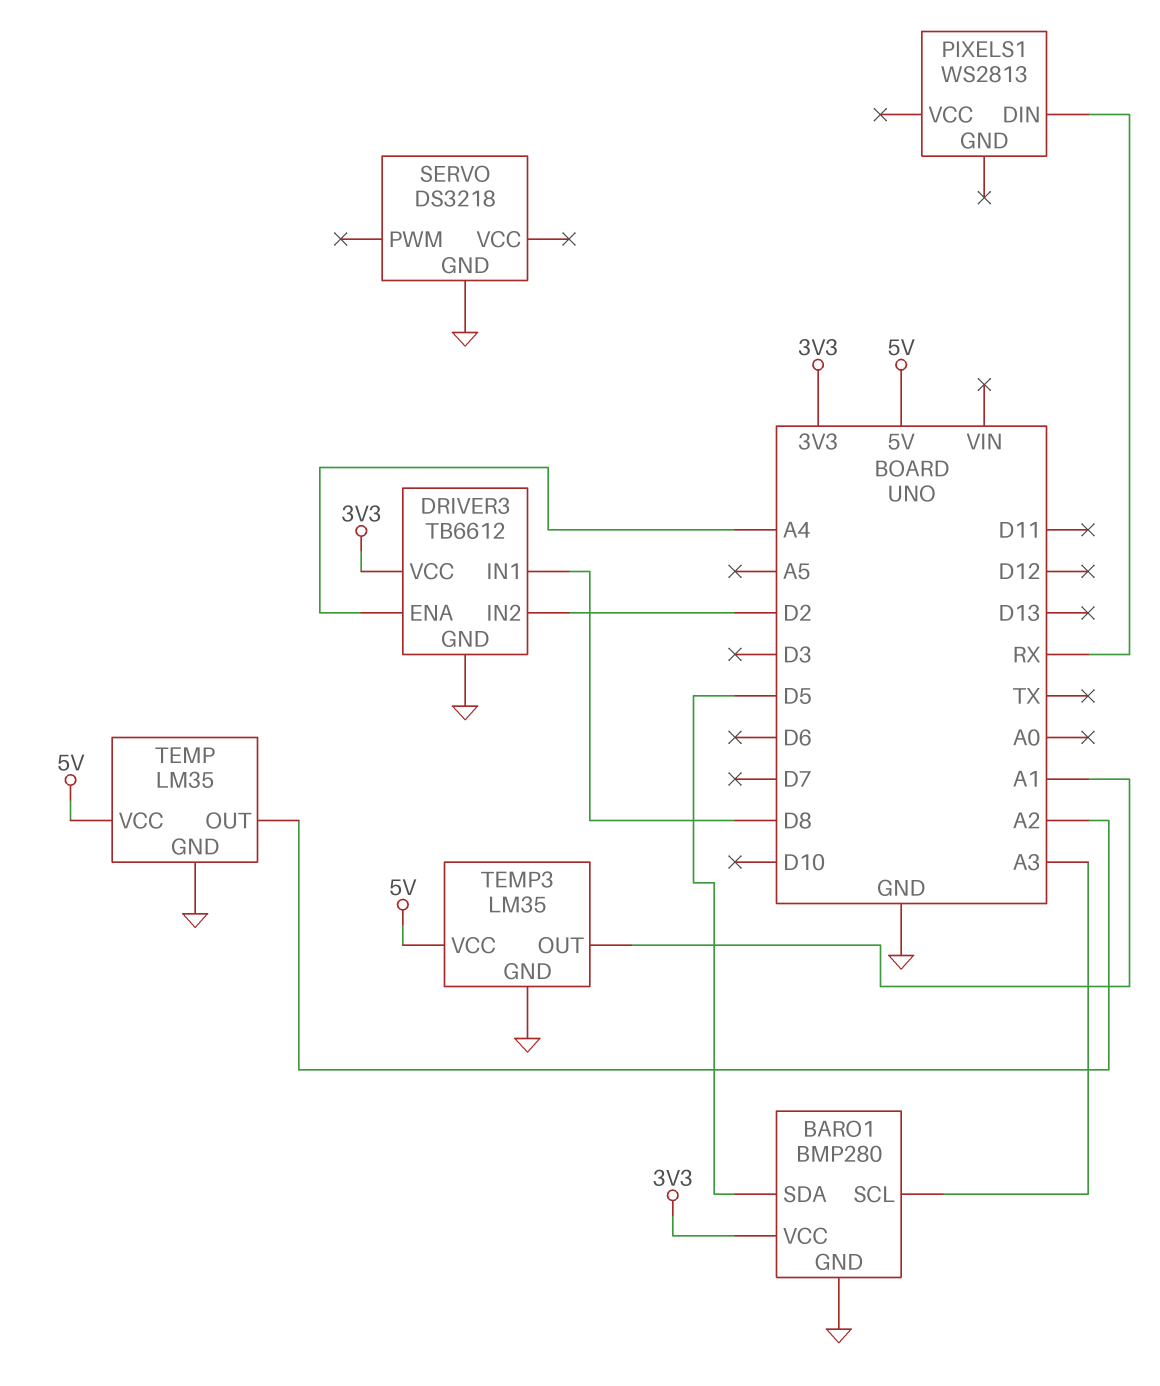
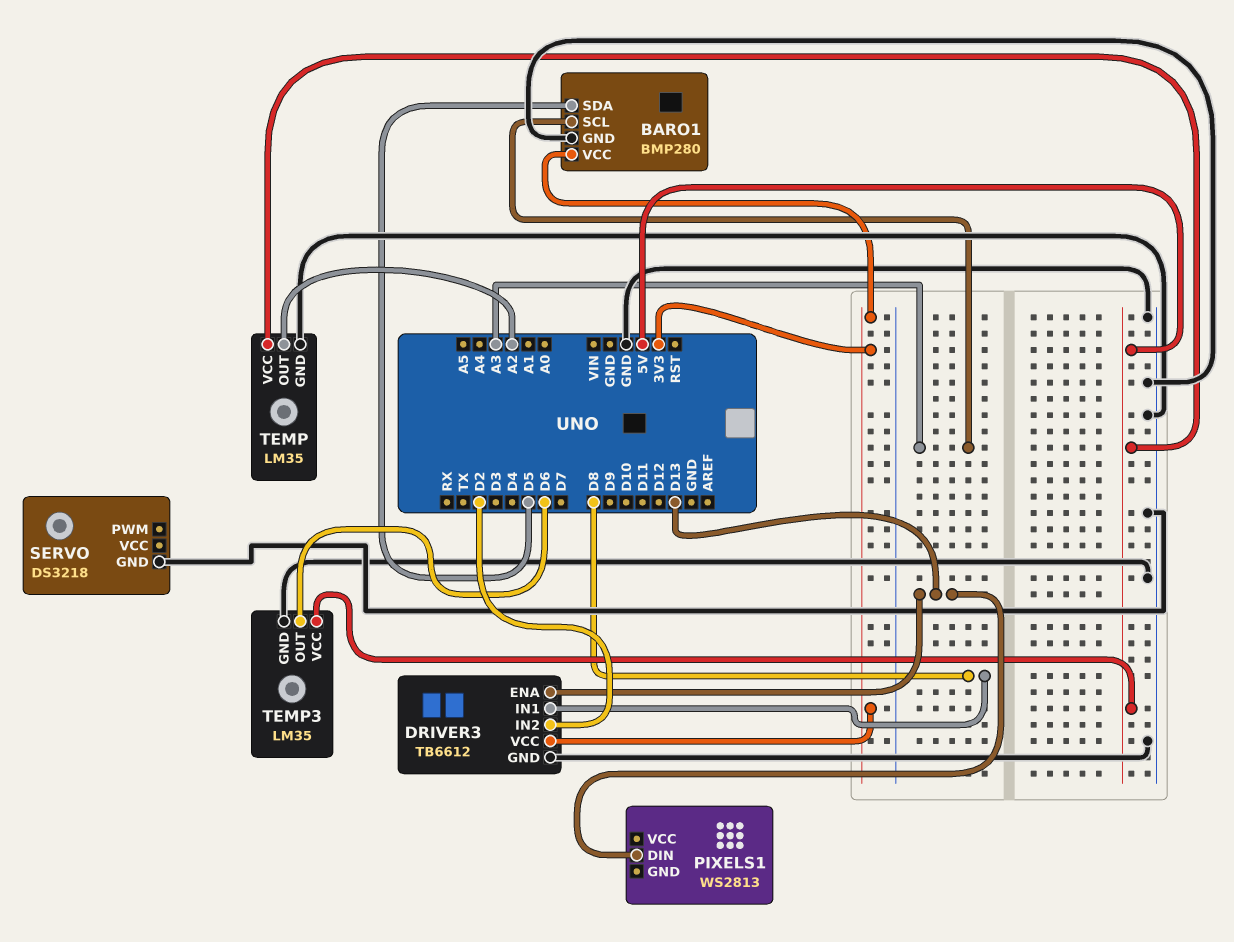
DRIVER3 pin ENA: A4 -> D13
PIXELS1 pin DIN: RX -> D13
TEMP3 pin OUT: A1 -> D6

